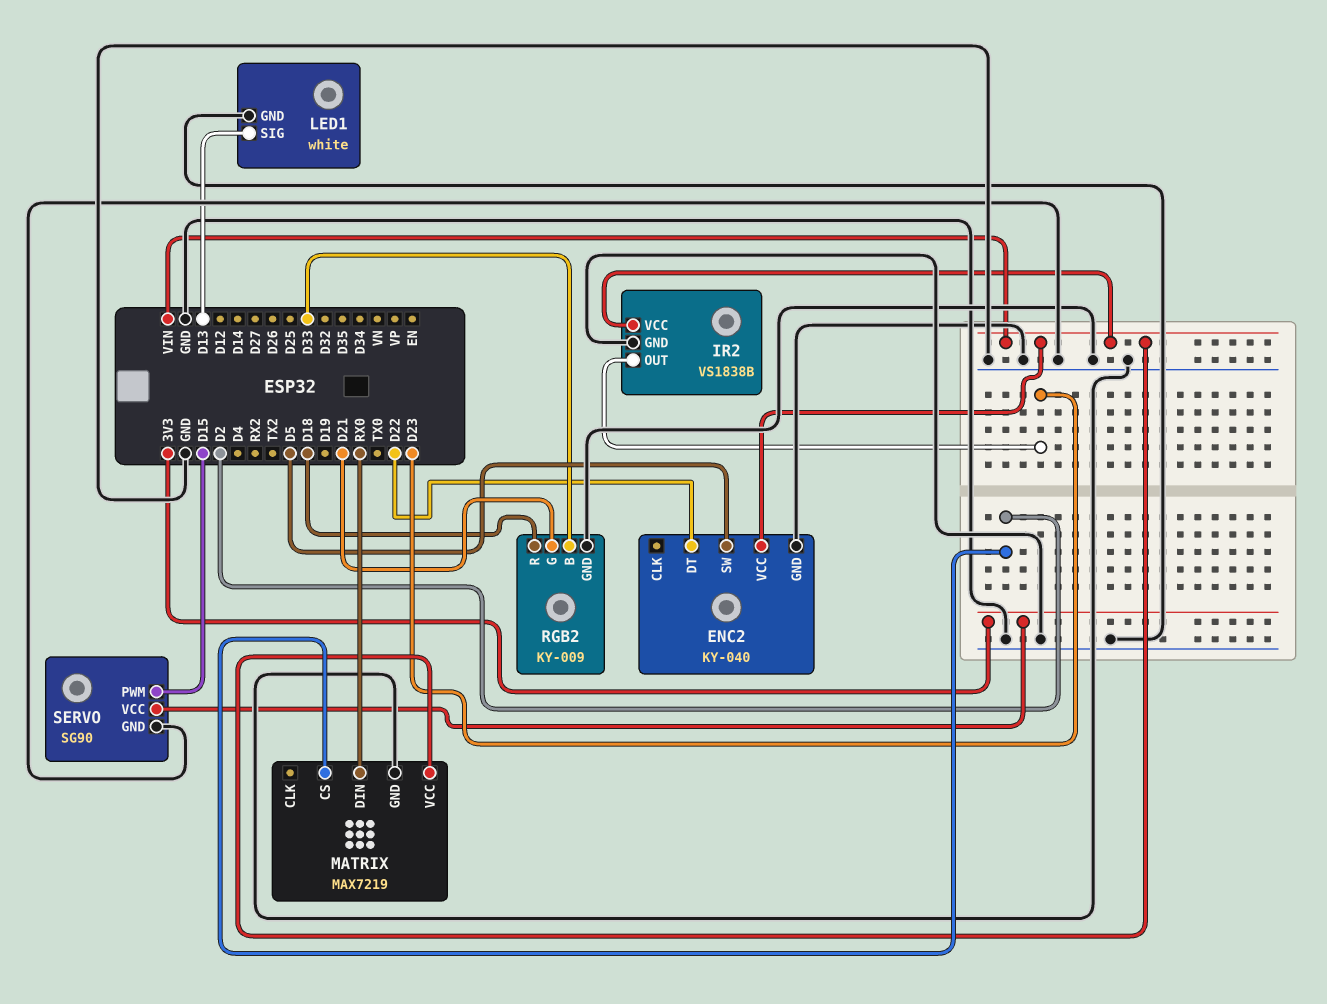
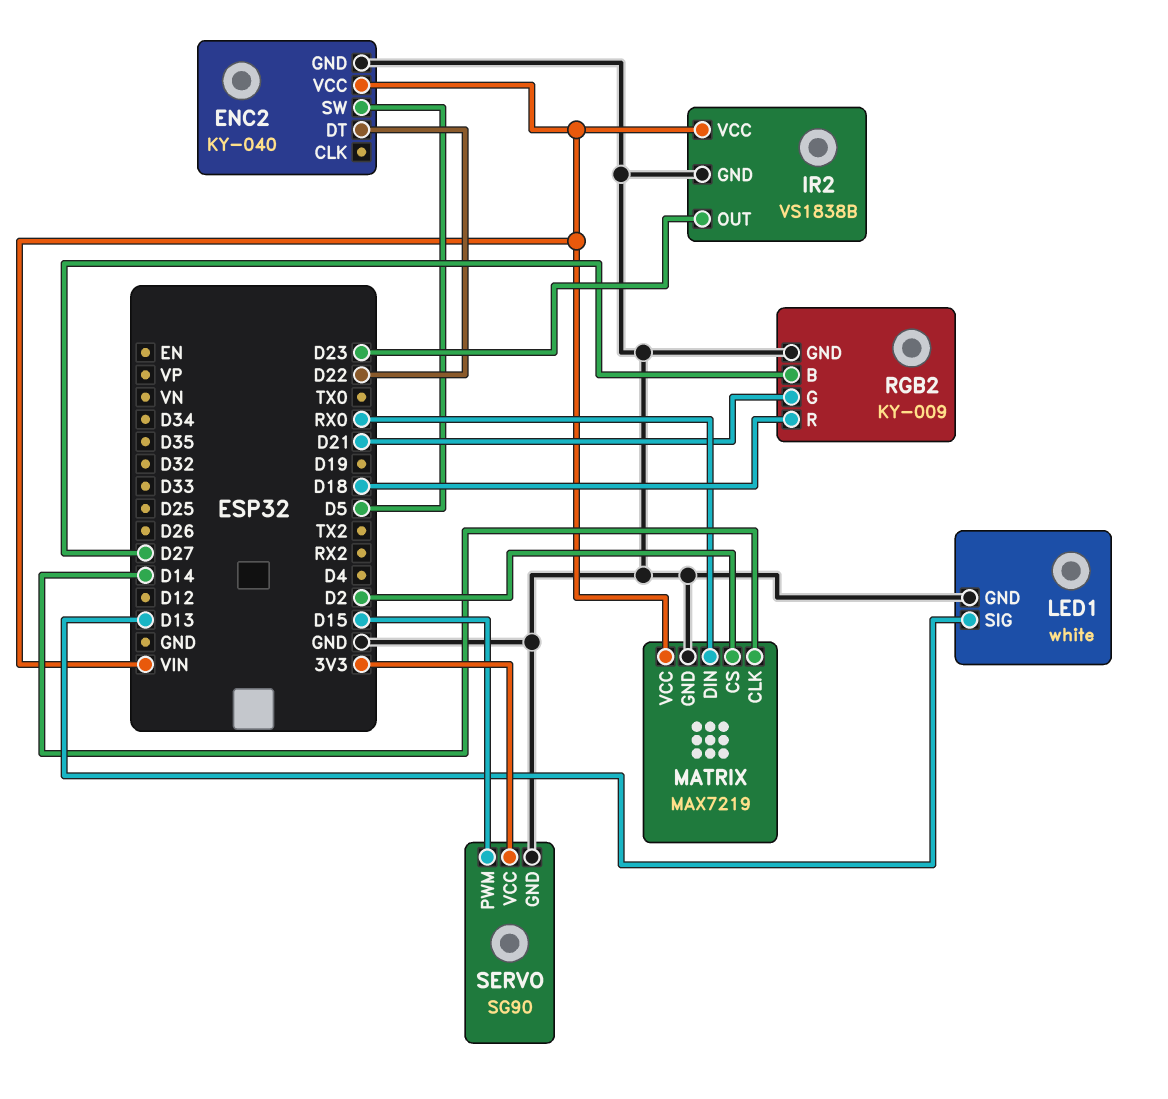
MATRIX pin CLK: none -> D14
RGB2 pin B: D33 -> D27

